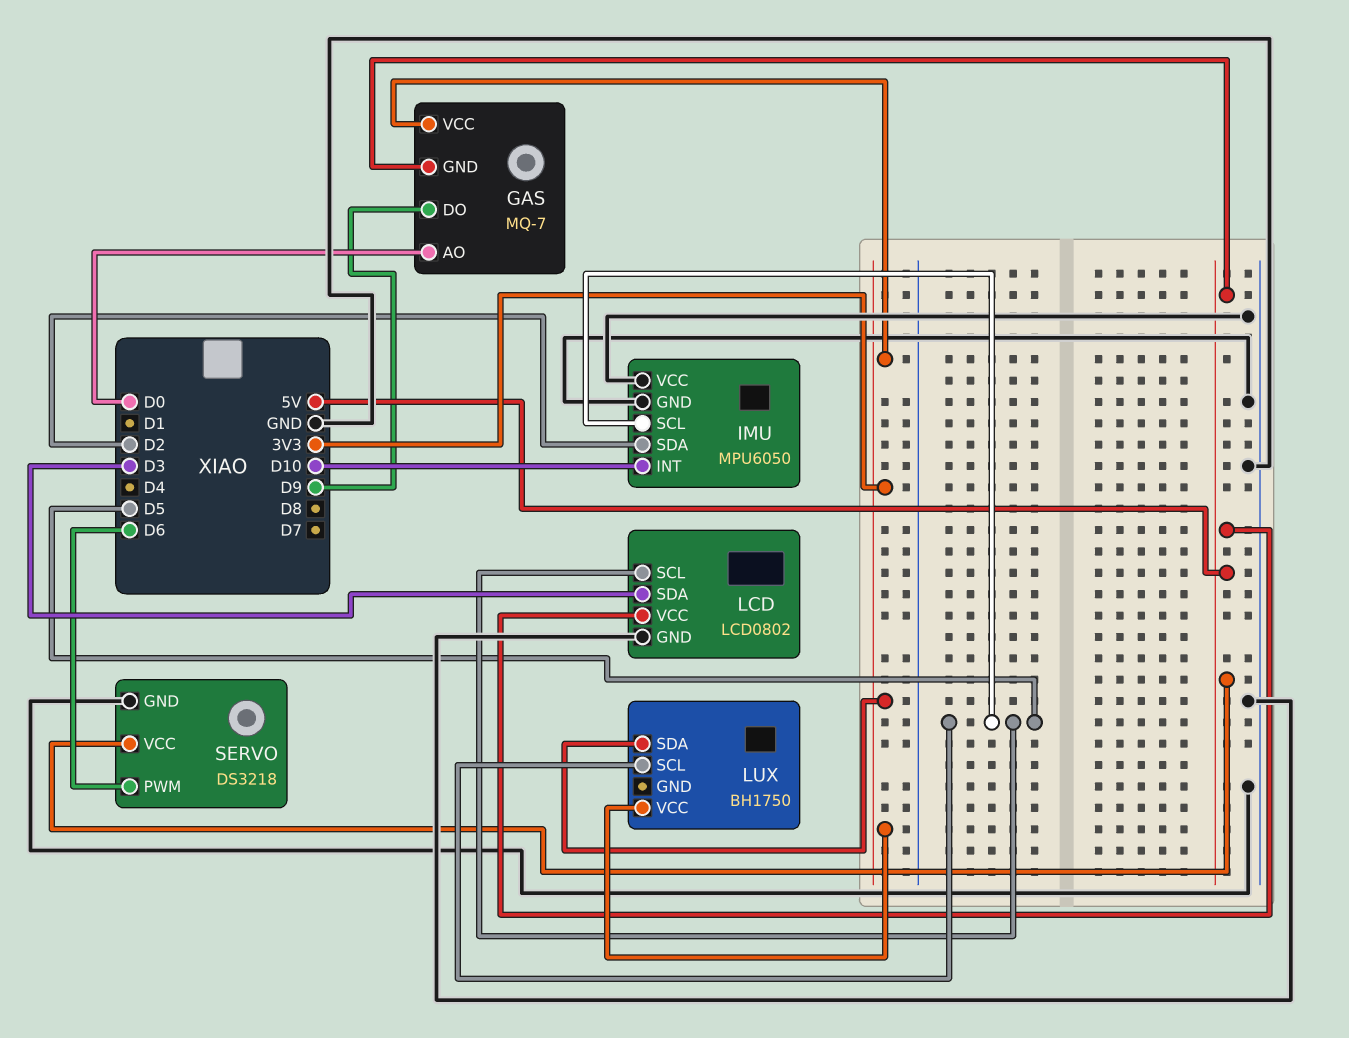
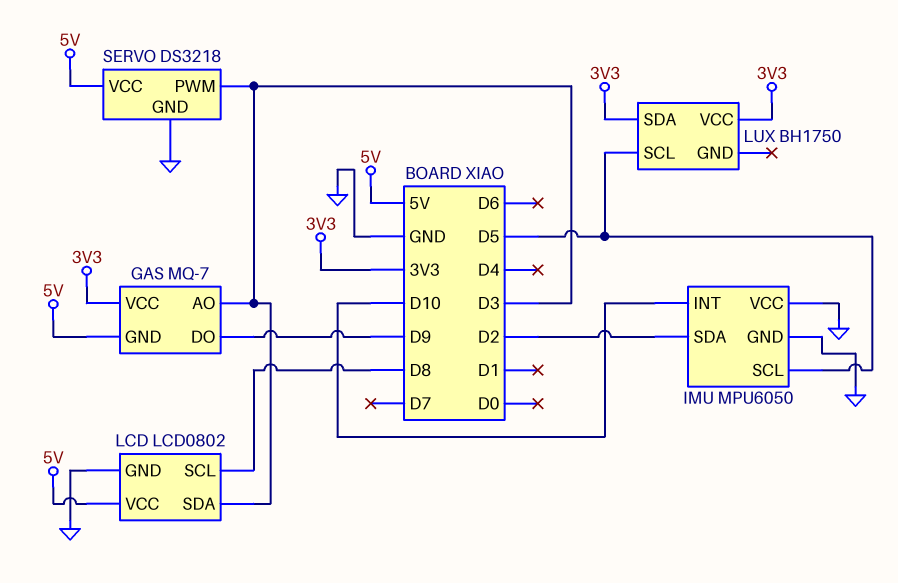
GAS pin AO: D0 -> D3
LCD pin SCL: D5 -> D8
SERVO pin PWM: D6 -> D3

